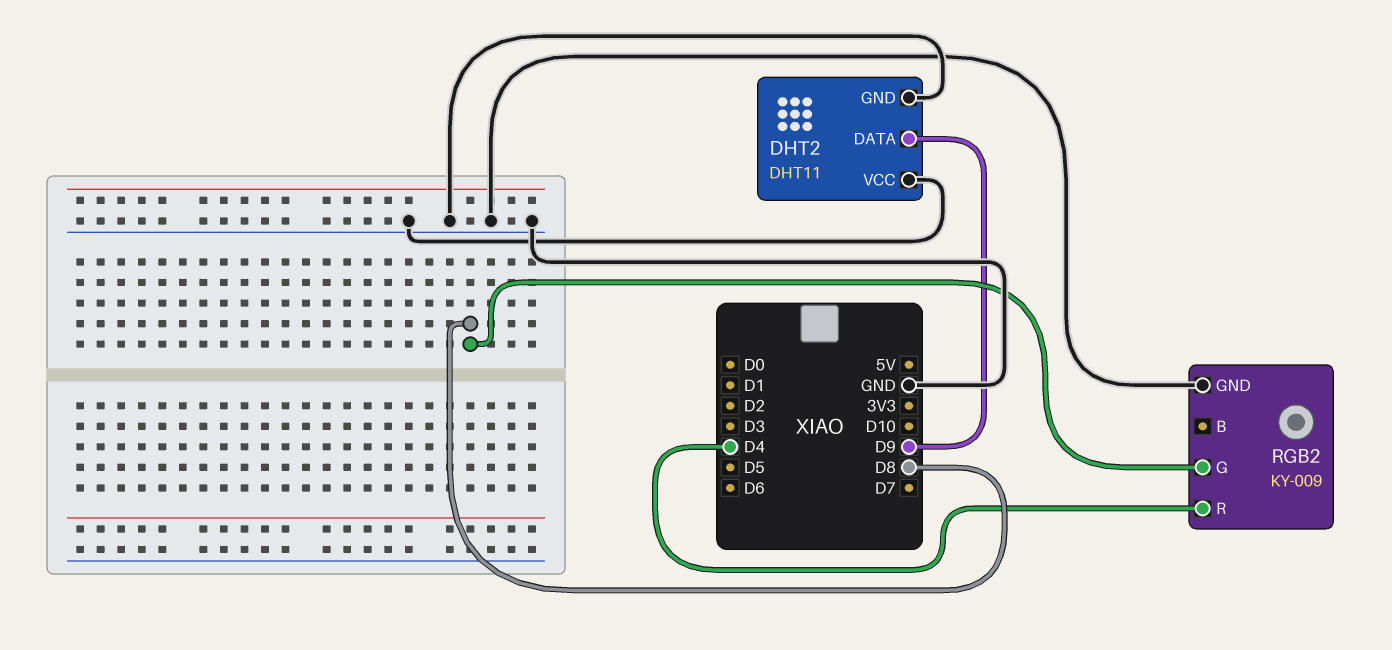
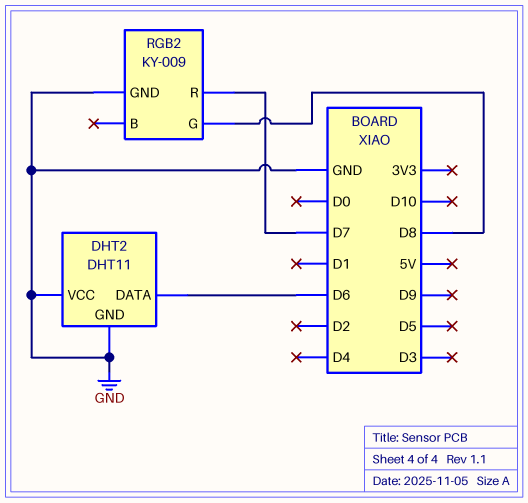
DHT2 pin DATA: D9 -> D6
RGB2 pin R: D4 -> D7

